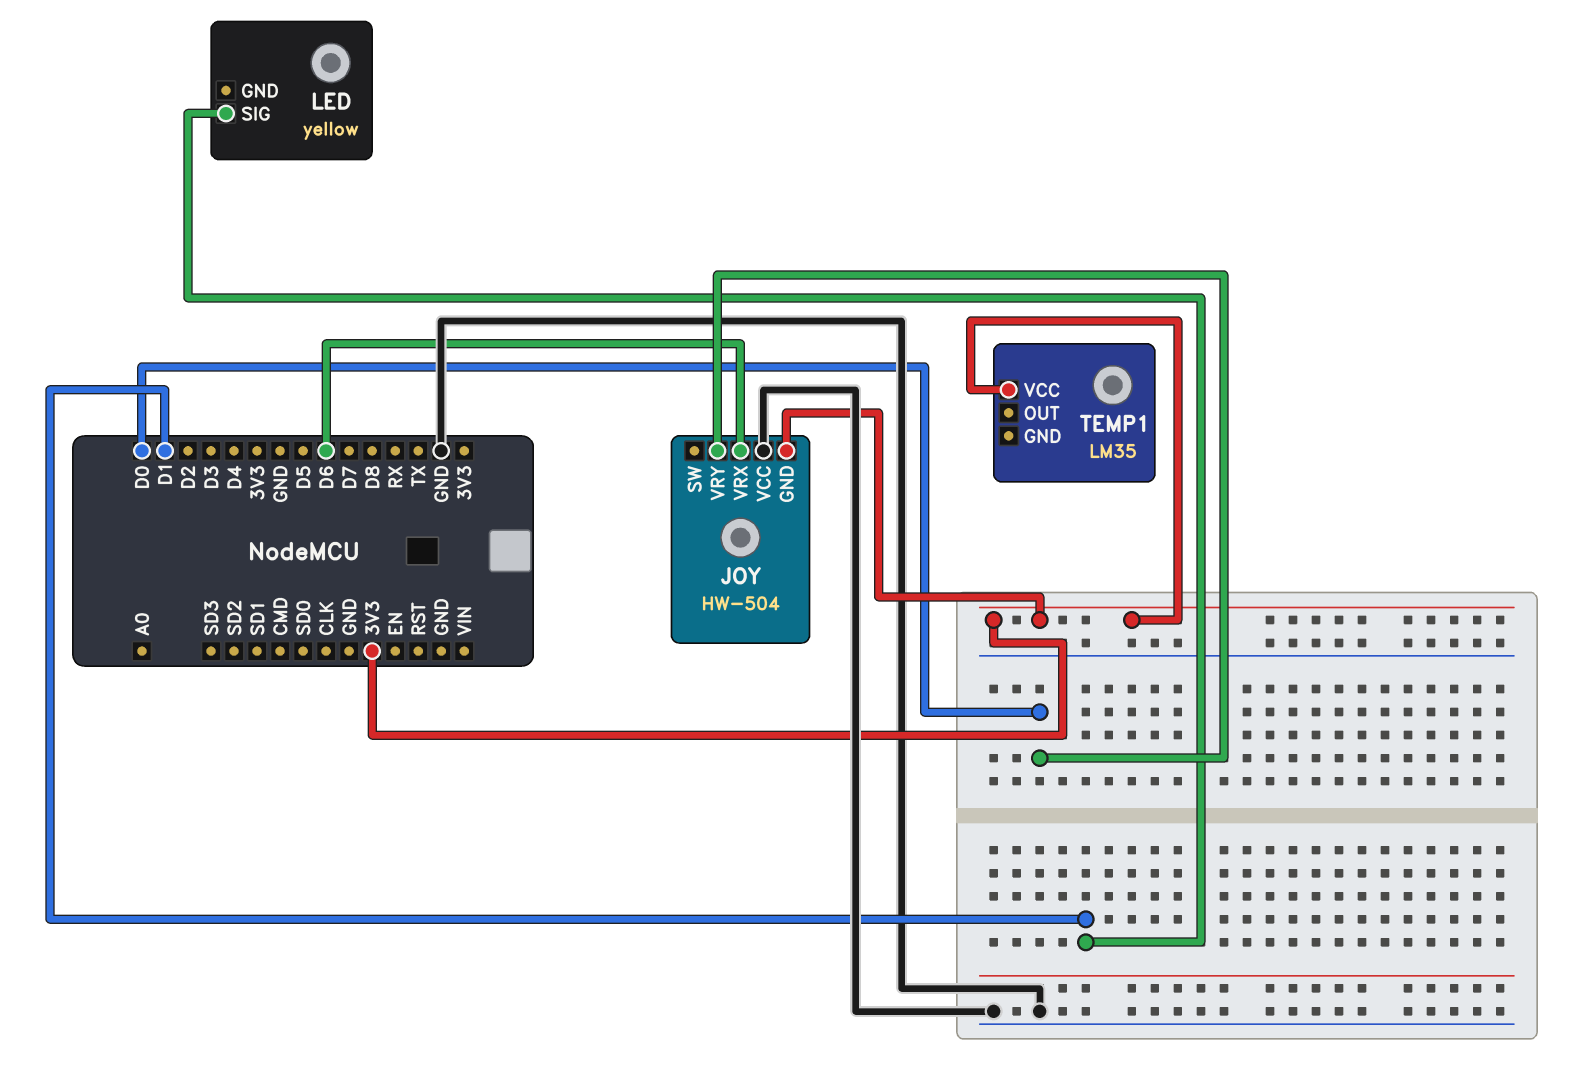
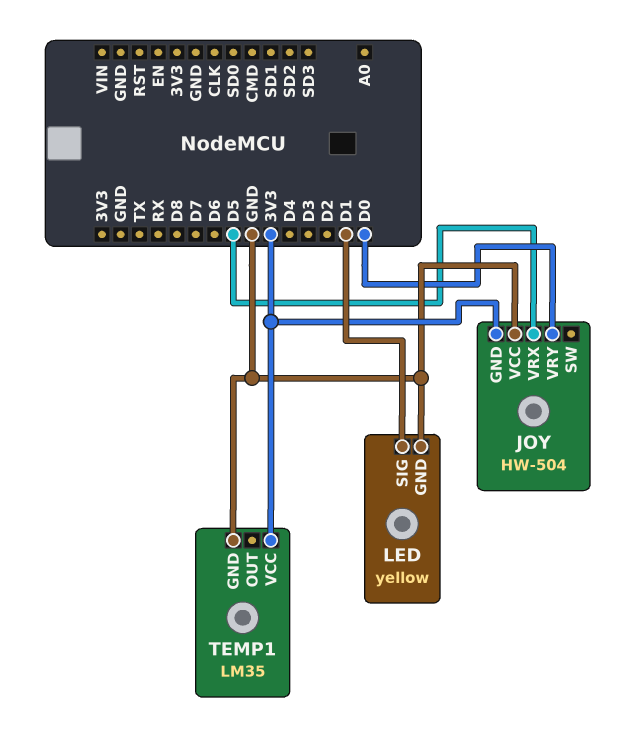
JOY pin VRX: D6 -> D5
LED pin GND: none -> GND
TEMP1 pin GND: none -> GND

